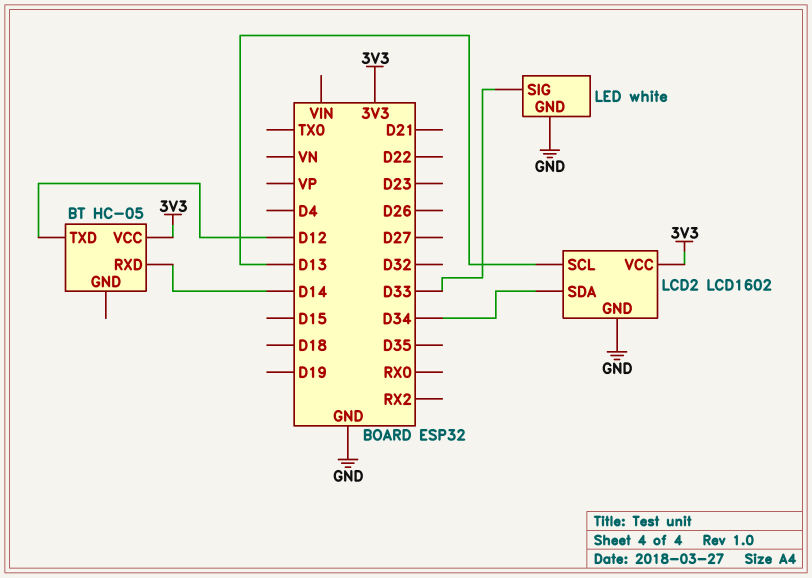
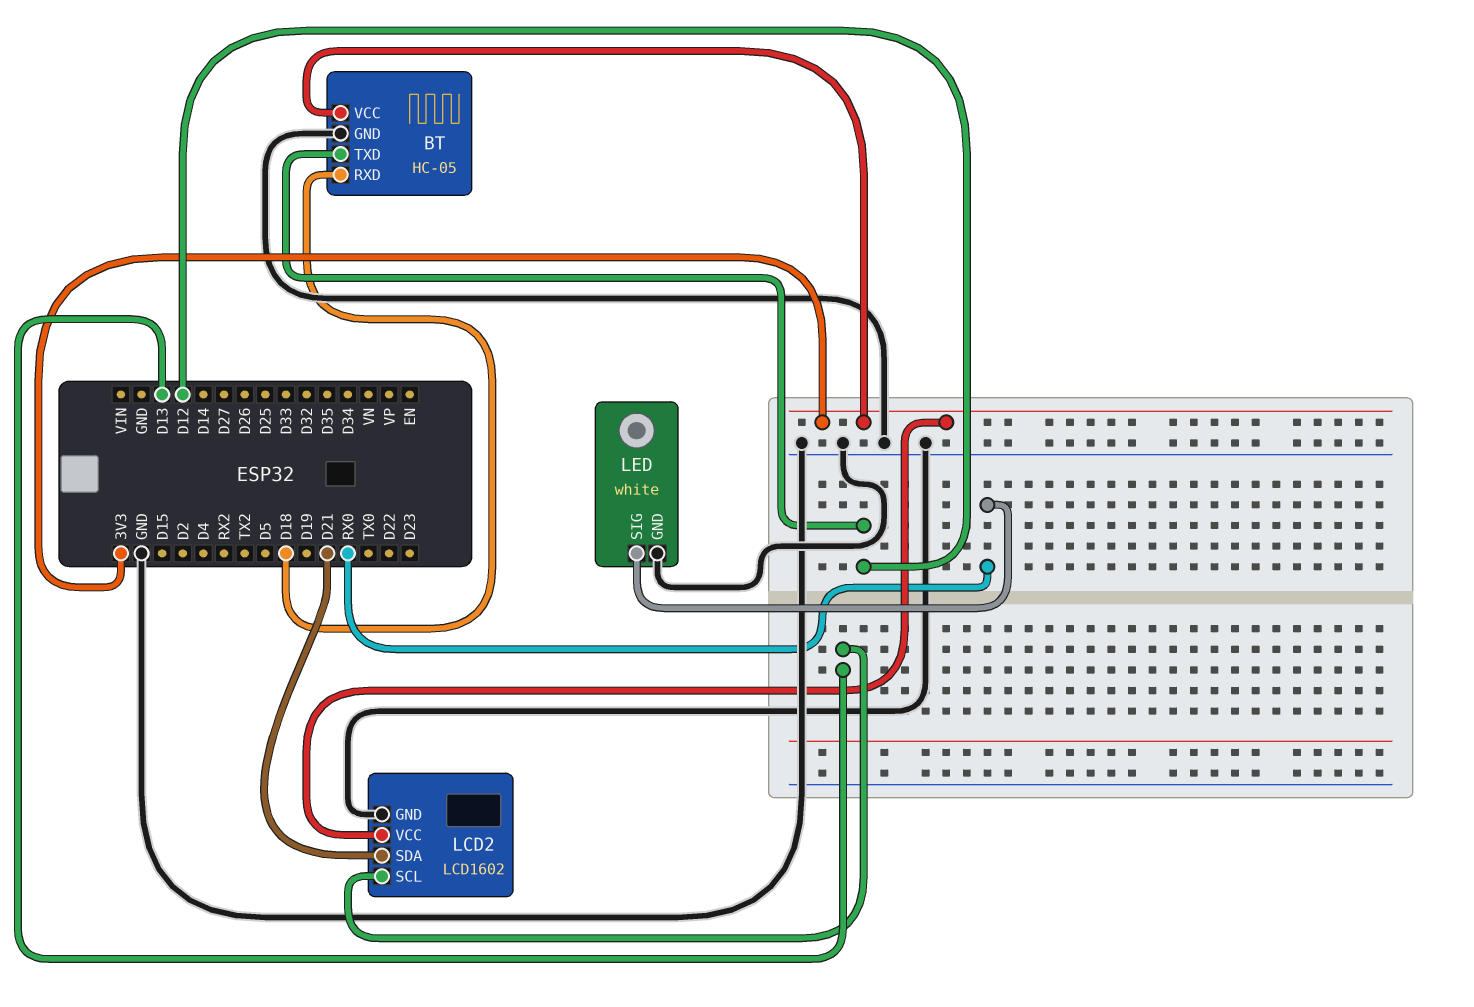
BT pin GND: none -> GND
BT pin RXD: D14 -> D18
LCD2 pin SDA: D34 -> D21
LED pin SIG: D33 -> RX0

